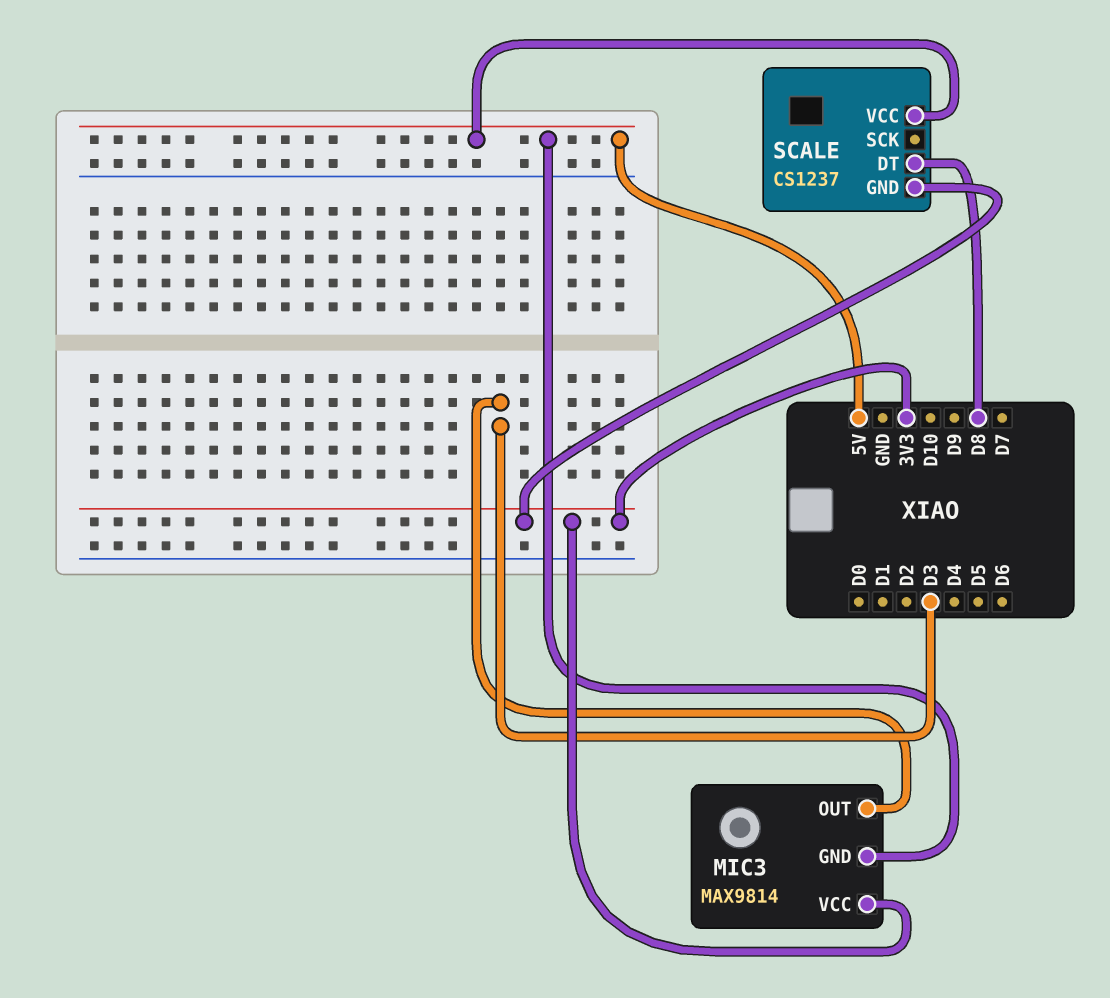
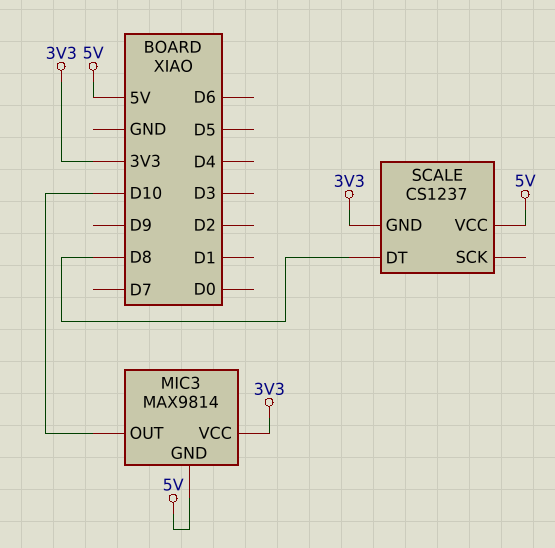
MIC3 pin OUT: D3 -> D10

